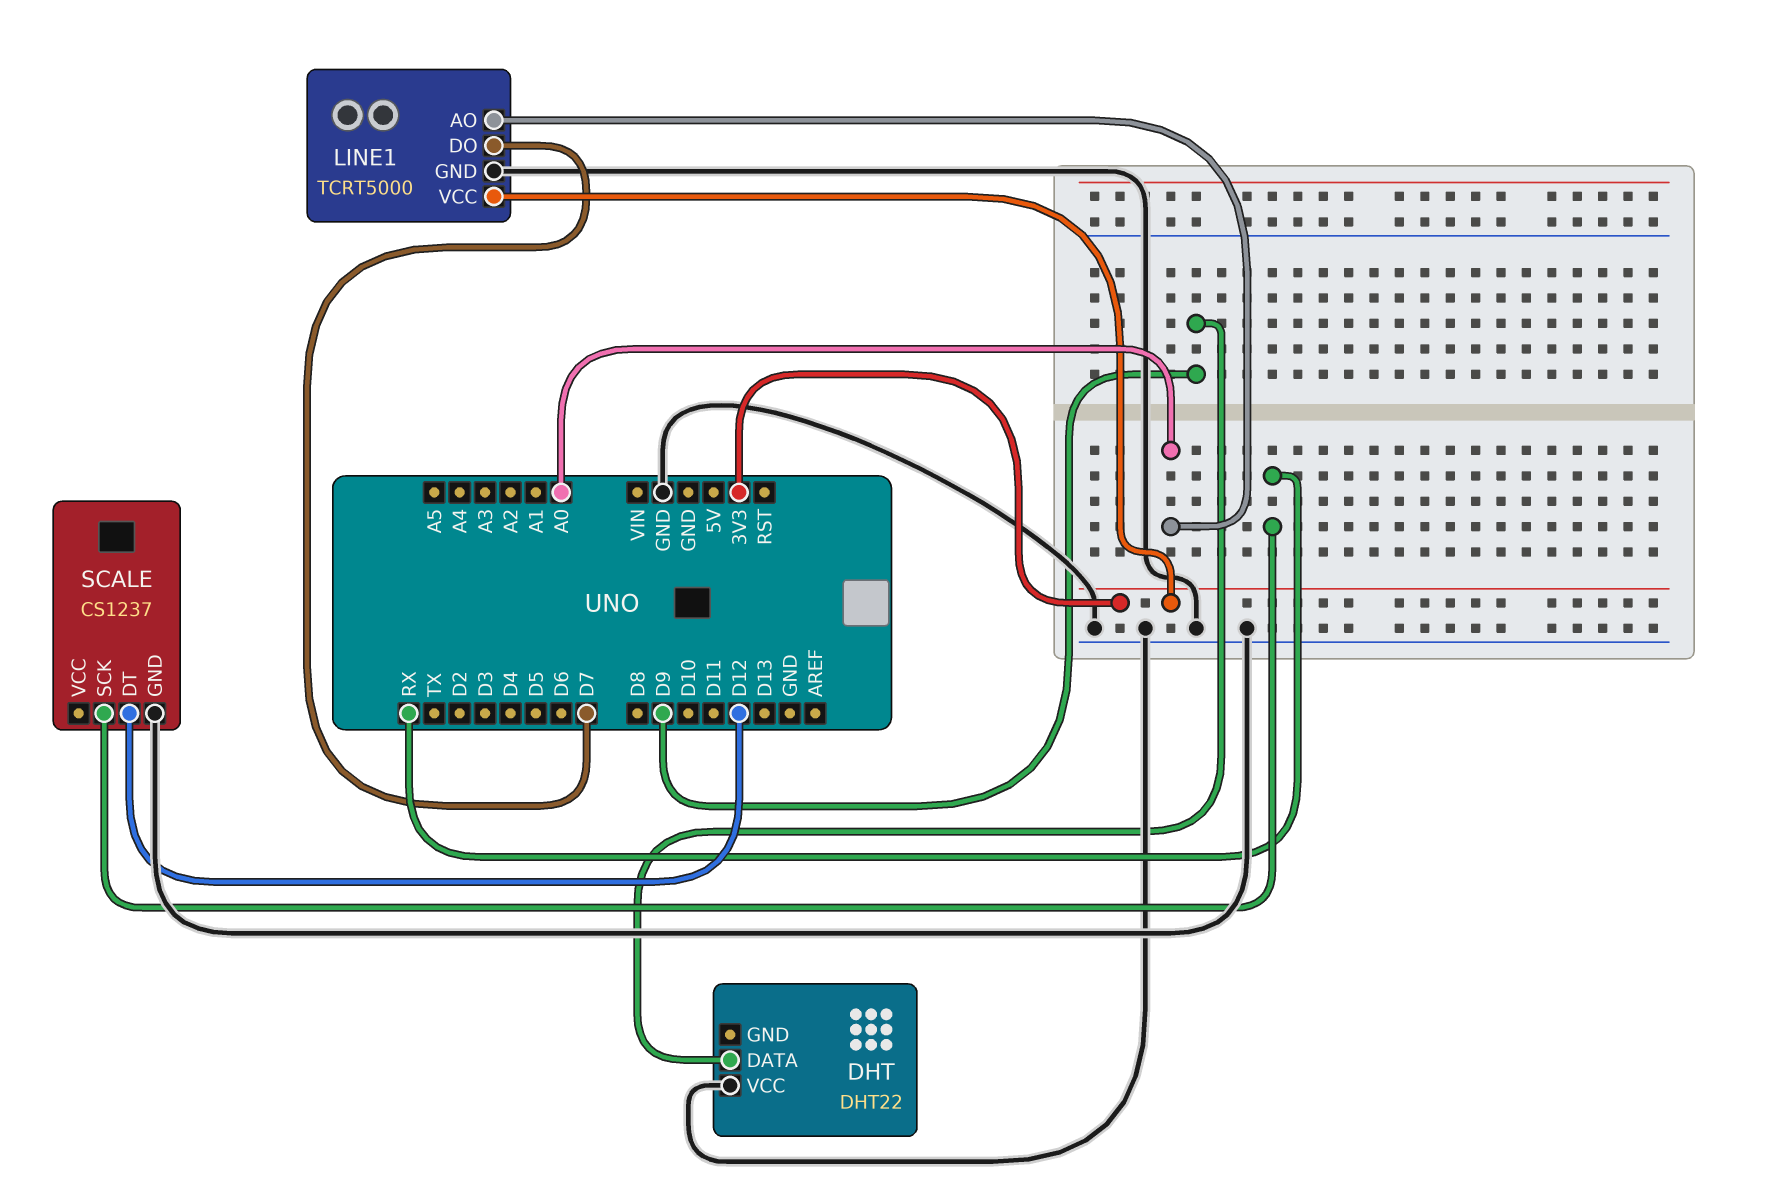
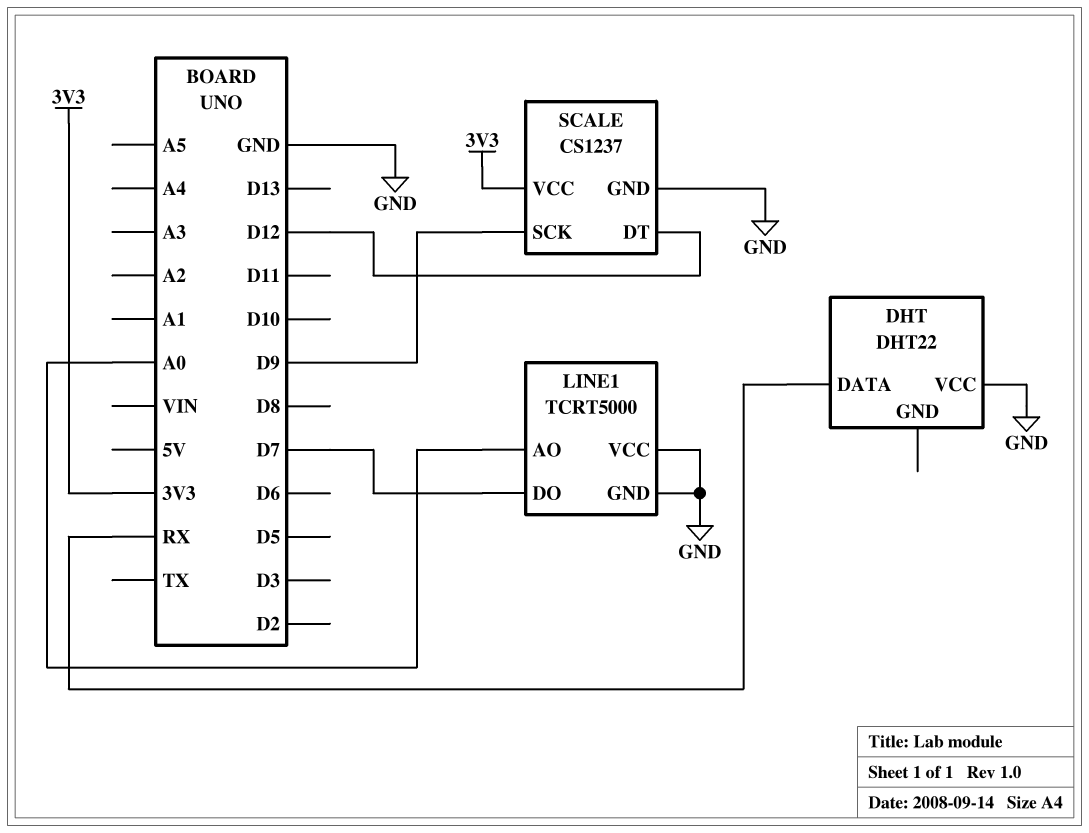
DHT pin DATA: D9 -> RX
LINE1 pin VCC: 3V3 -> GND
SCALE pin SCK: RX -> D9
SCALE pin VCC: none -> 3V3

